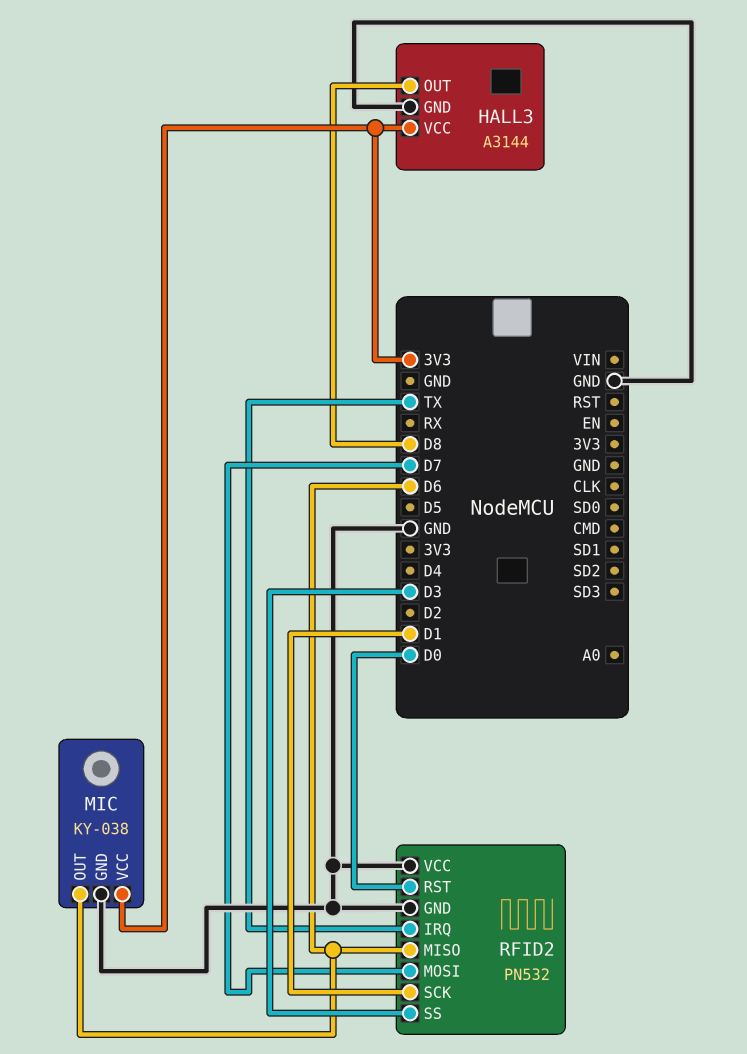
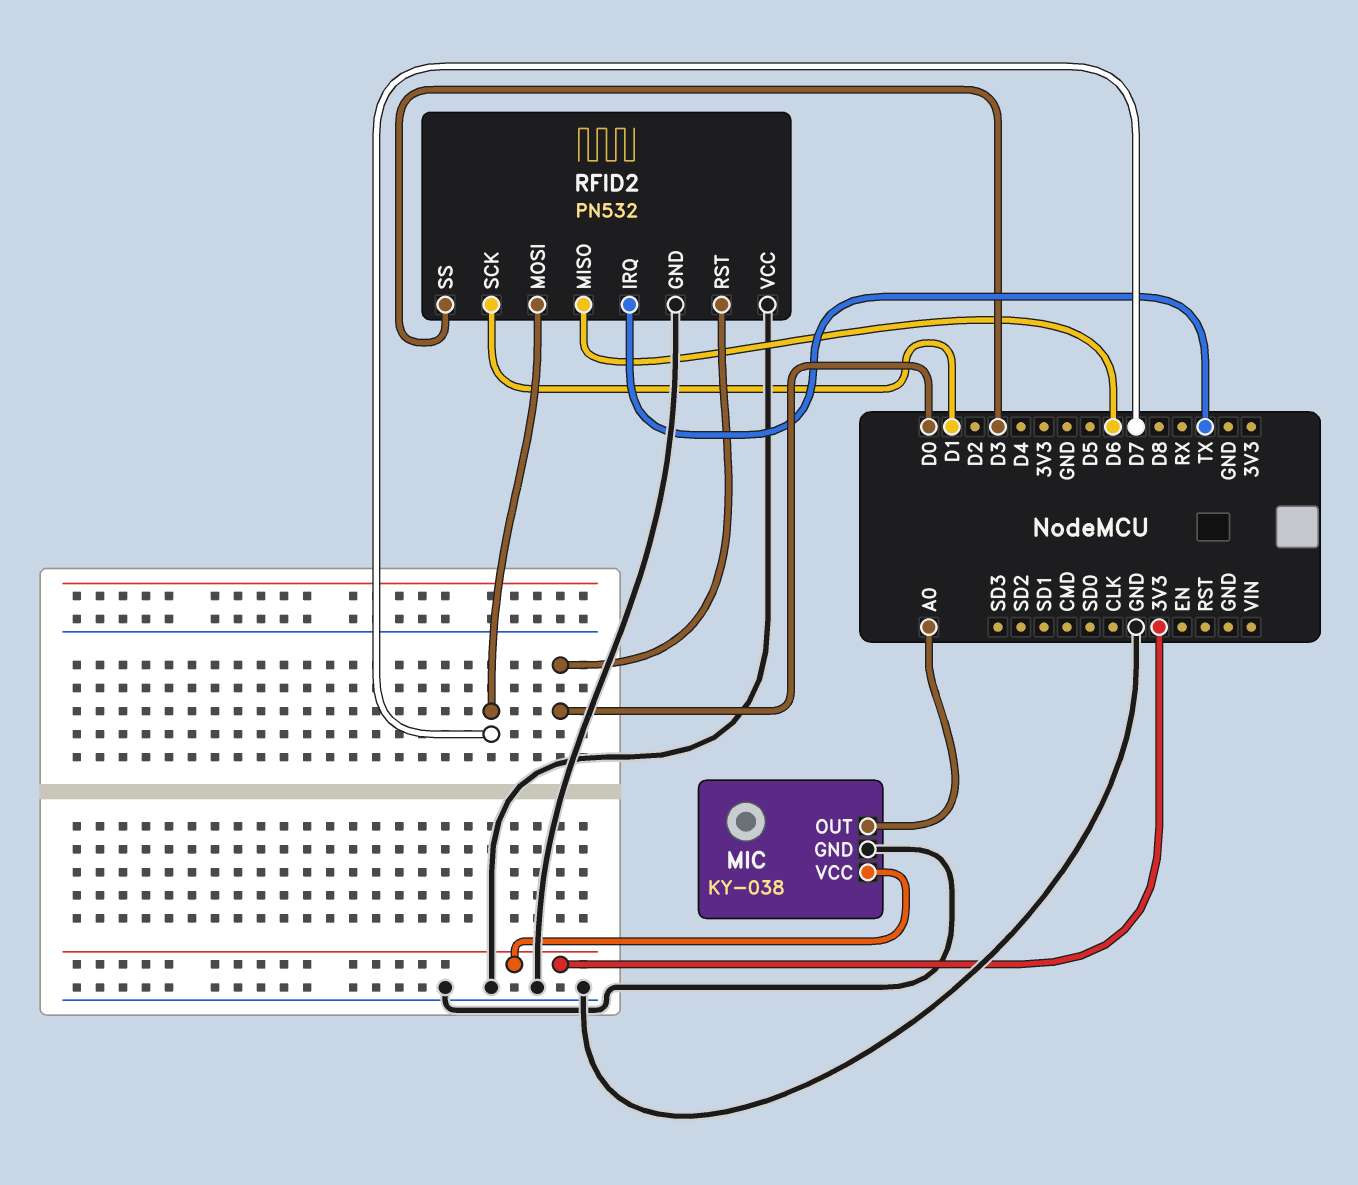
HALL3: A3144 -> none
HALL3 pin GND: GND -> none
HALL3 pin OUT: D8 -> none
HALL3 pin VCC: 3V3 -> none
MIC pin OUT: D6 -> A0

